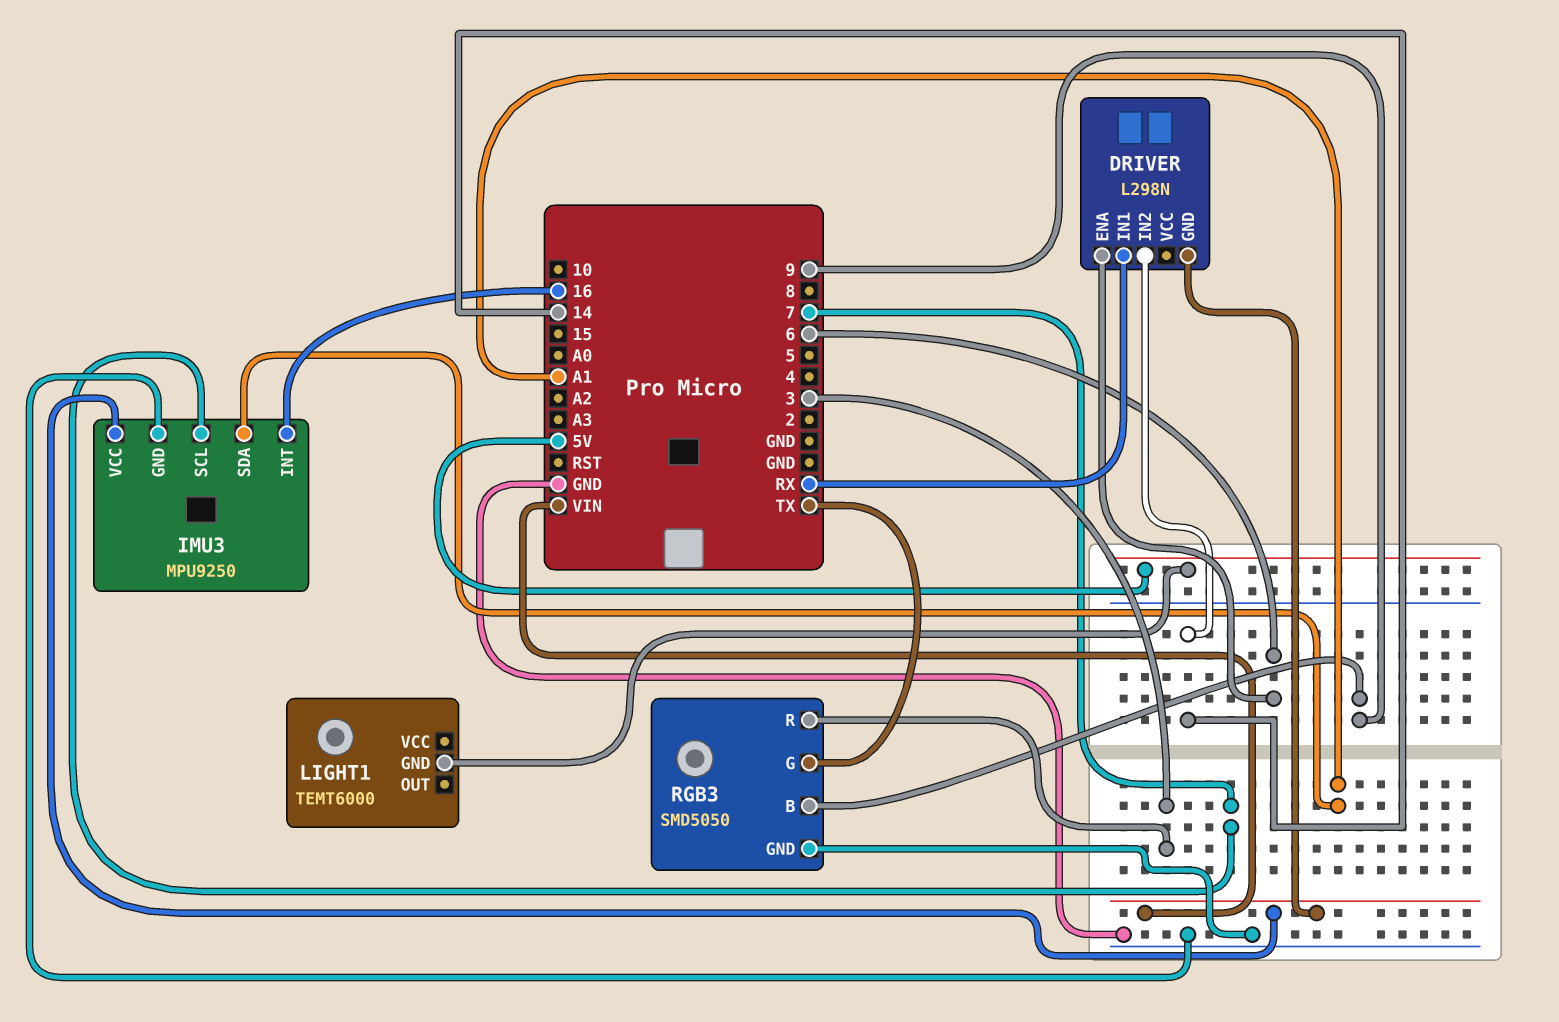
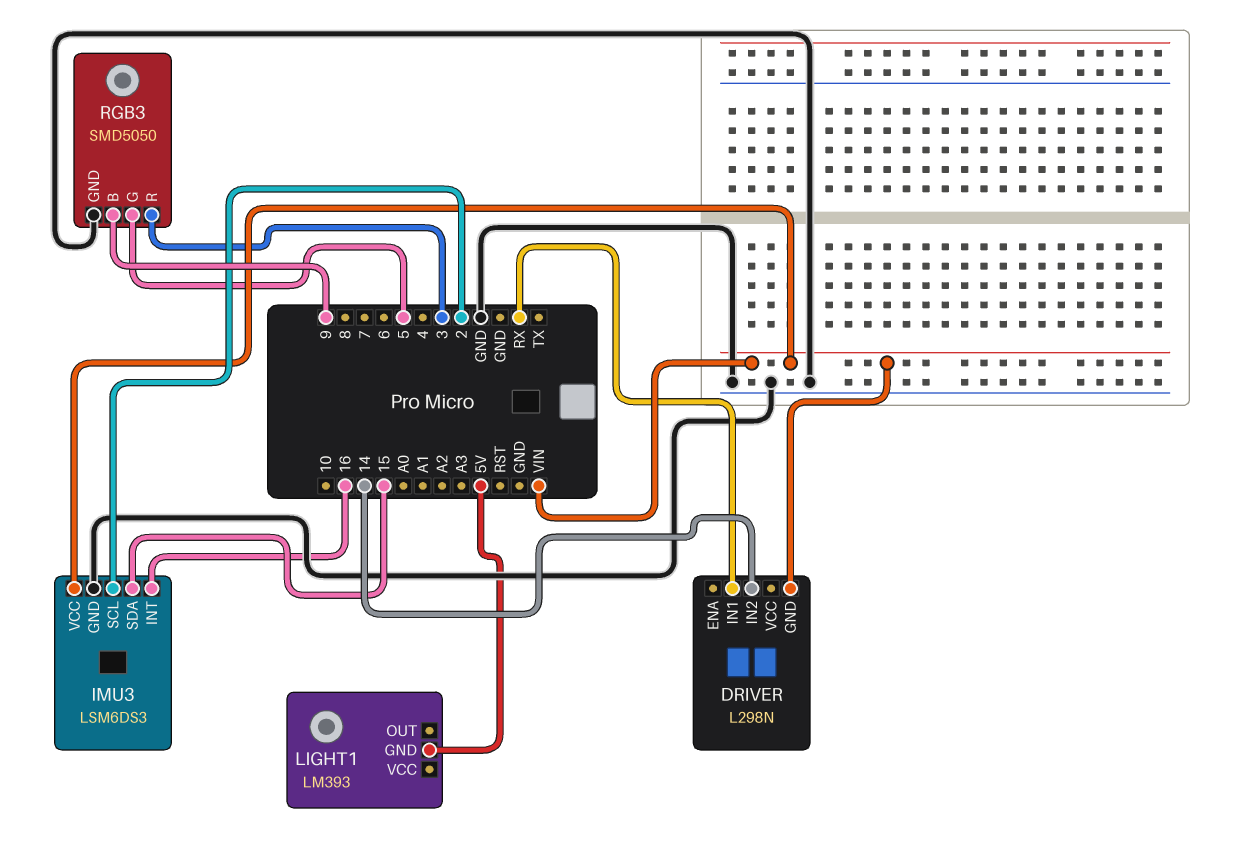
DRIVER pin ENA: 6 -> none
IMU3: MPU9250 -> LSM6DS3
IMU3 pin SCL: 7 -> 2
IMU3 pin SDA: A1 -> 15
LIGHT1: TEMT6000 -> LM393
RGB3 pin G: TX -> 5

